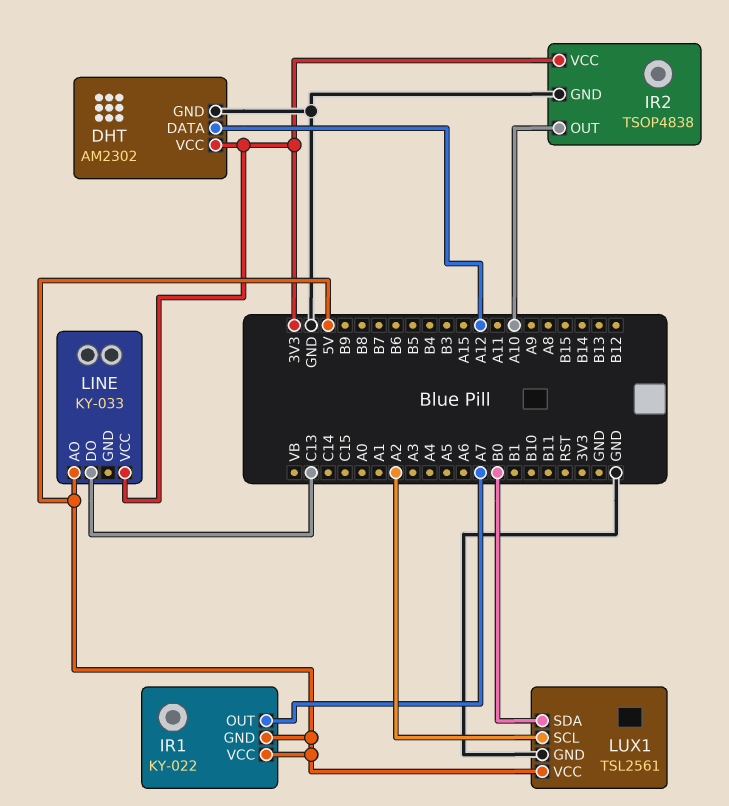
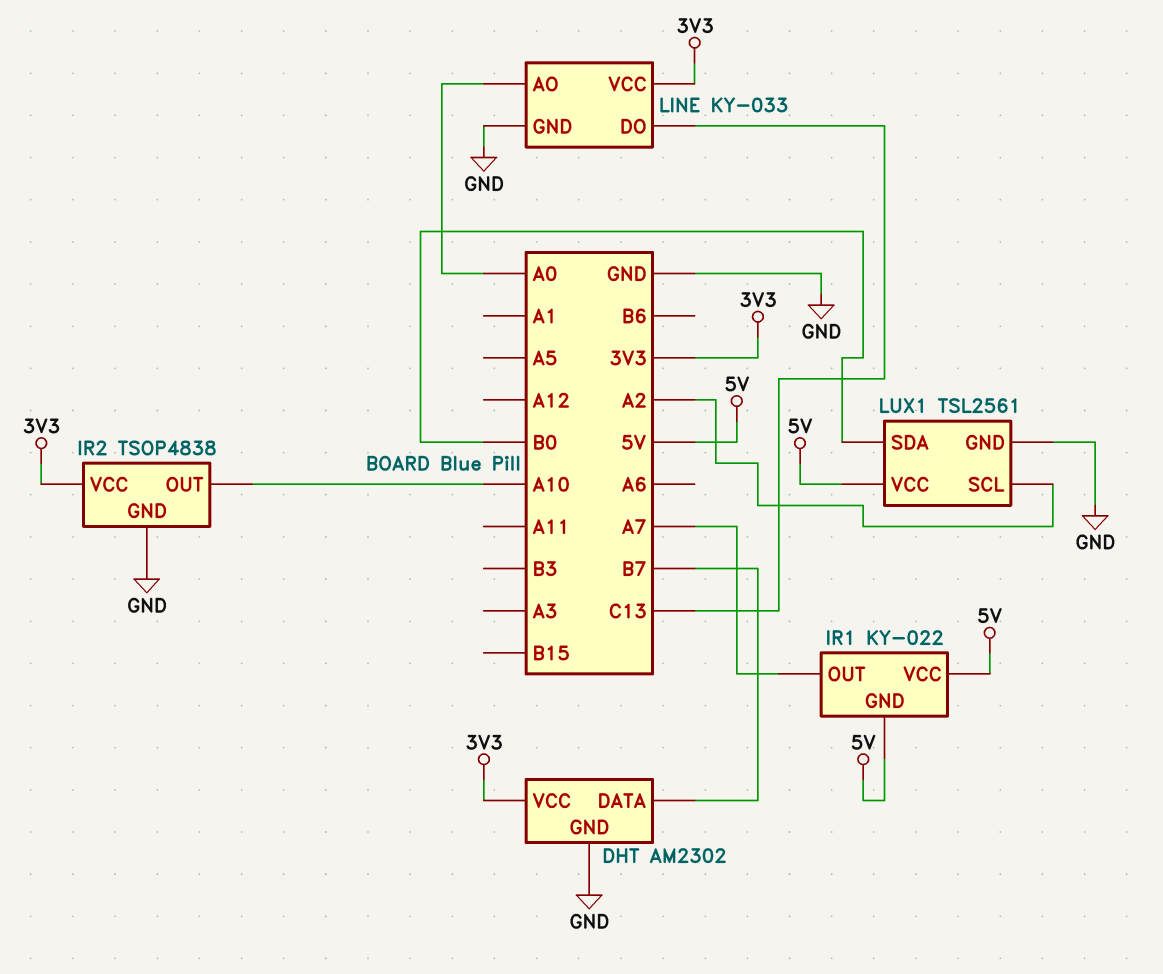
DHT pin DATA: A12 -> B7
LINE pin AO: 5V -> A0
LINE pin GND: none -> GND

